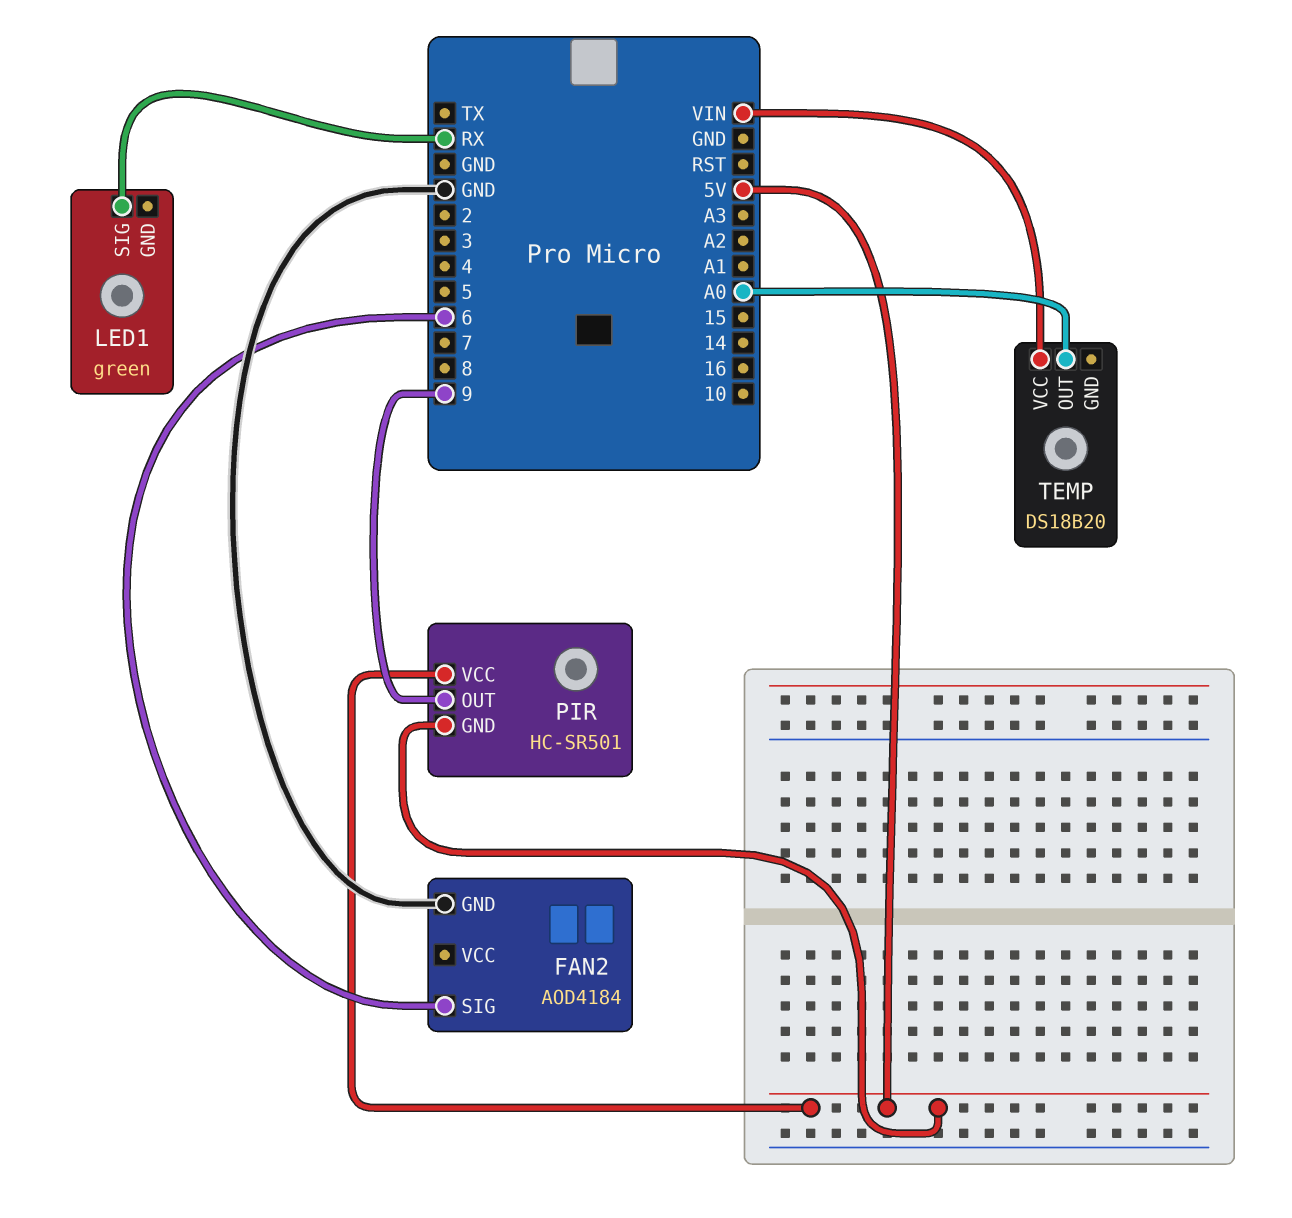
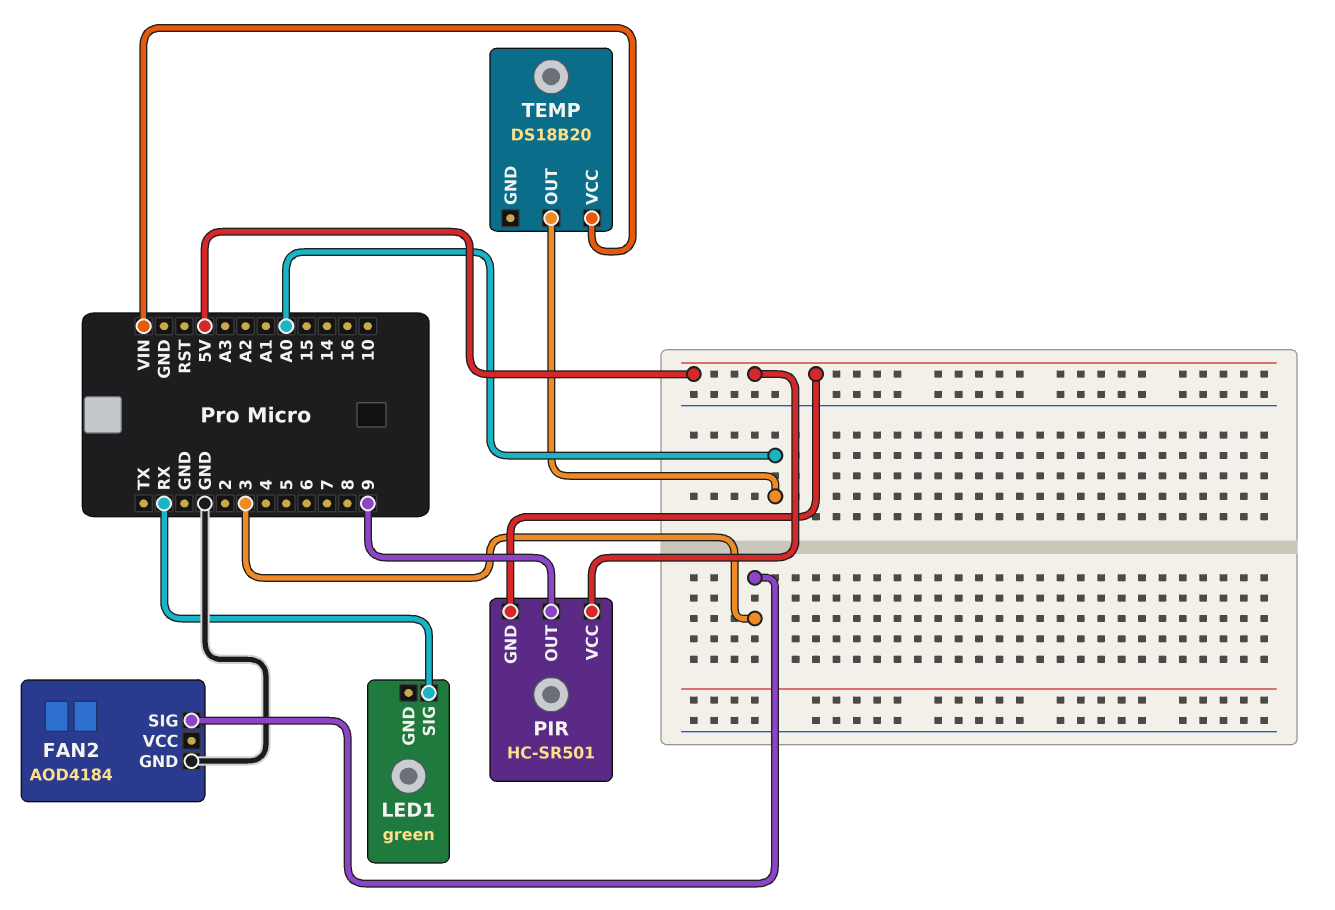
FAN2 pin SIG: 6 -> 3

